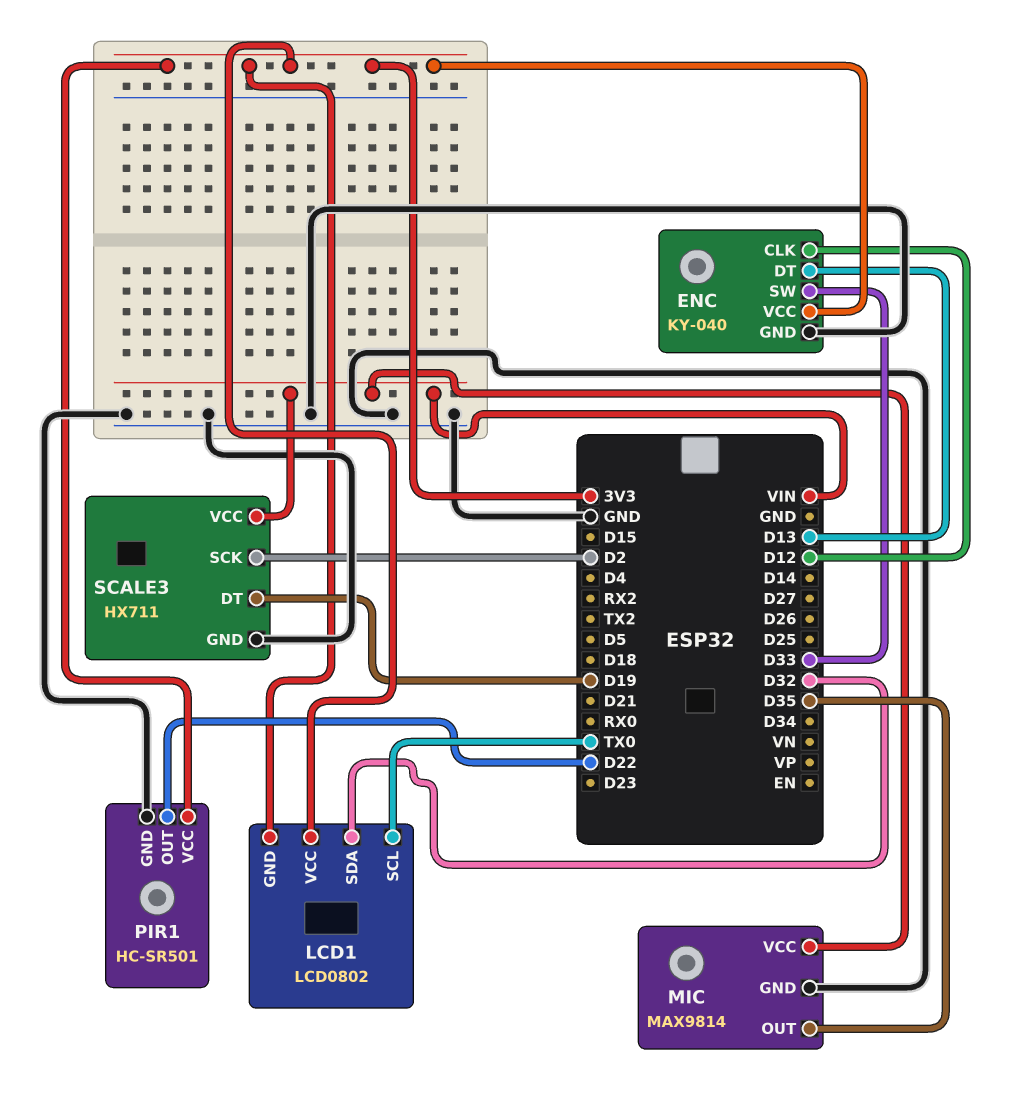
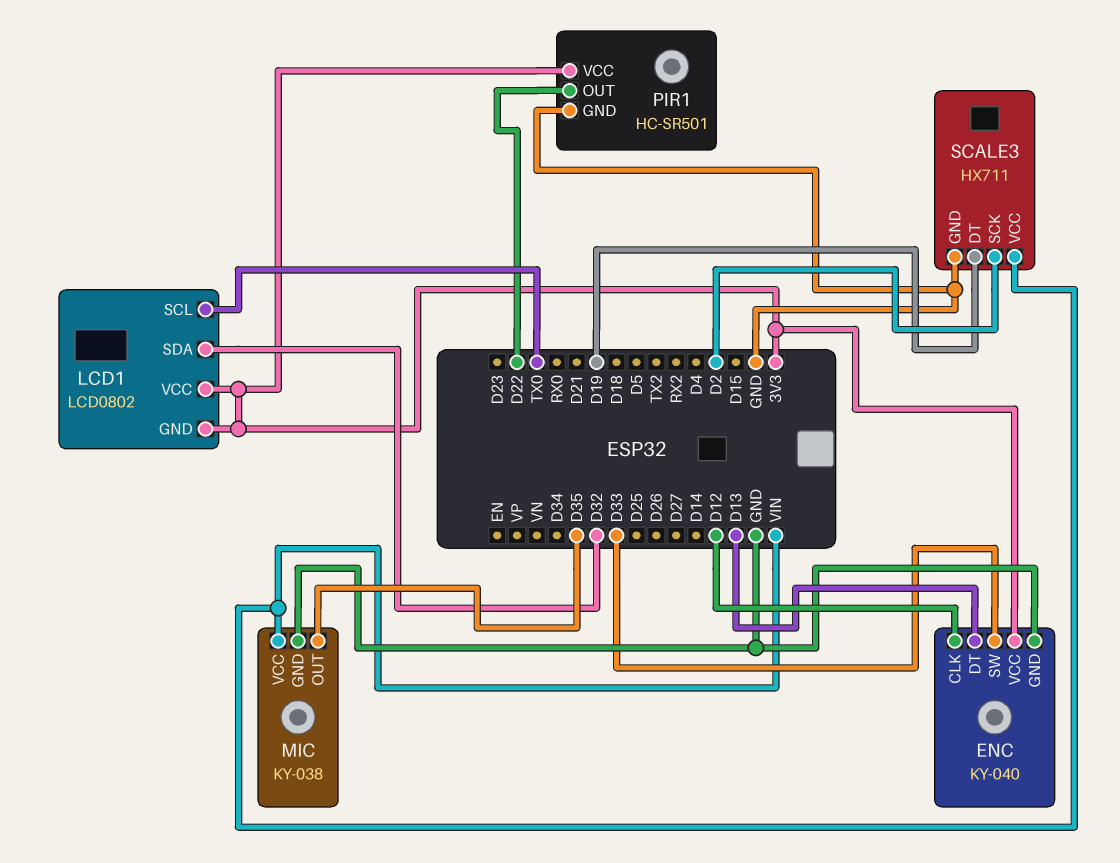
MIC: MAX9814 -> KY-038

